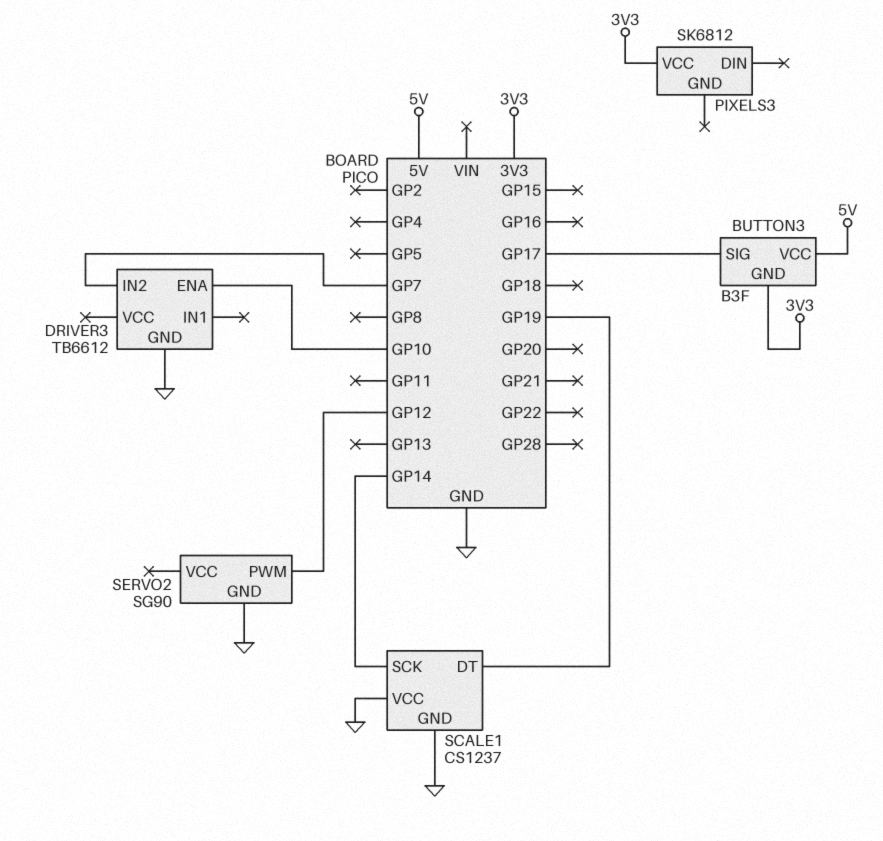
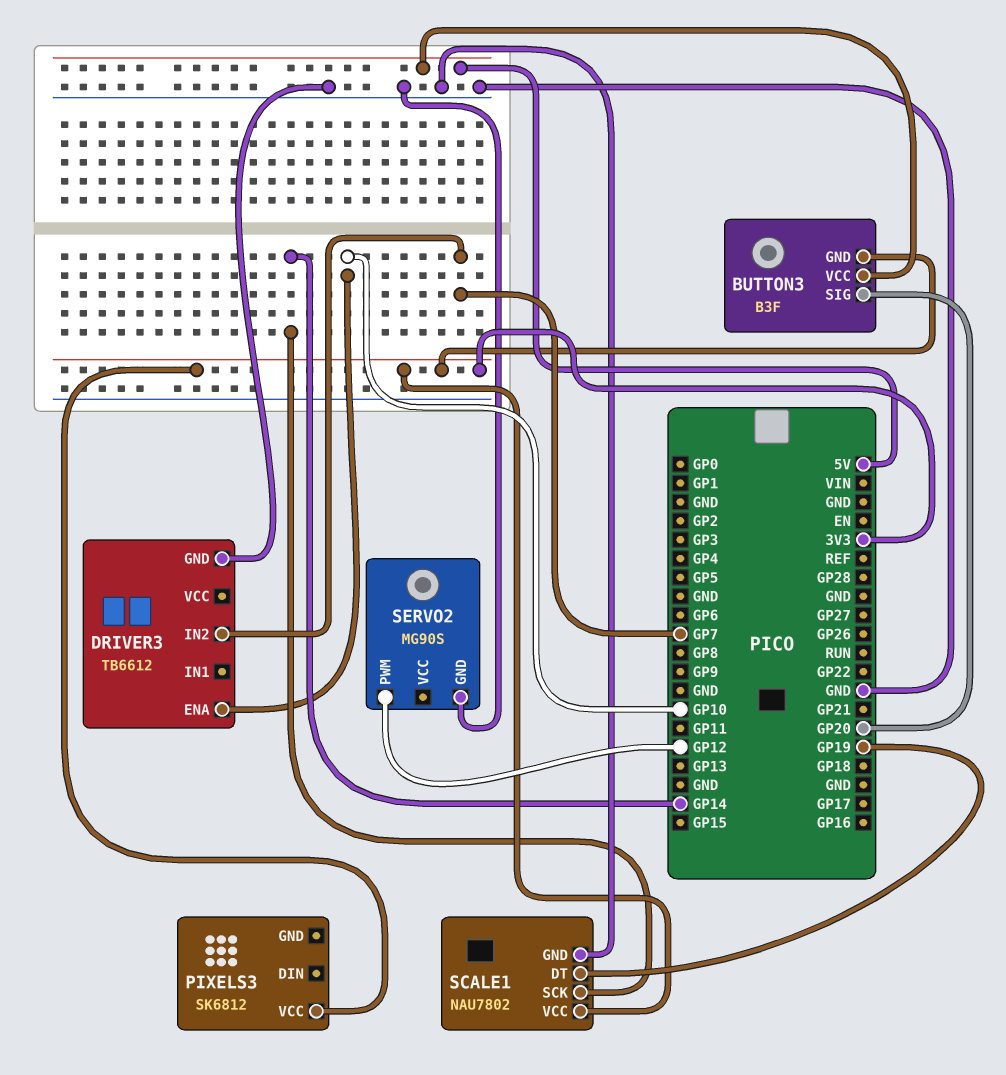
BUTTON3 pin SIG: GP17 -> GP20
SCALE1: CS1237 -> NAU7802
SCALE1 pin VCC: GND -> 3V3
SERVO2: SG90 -> MG90S

